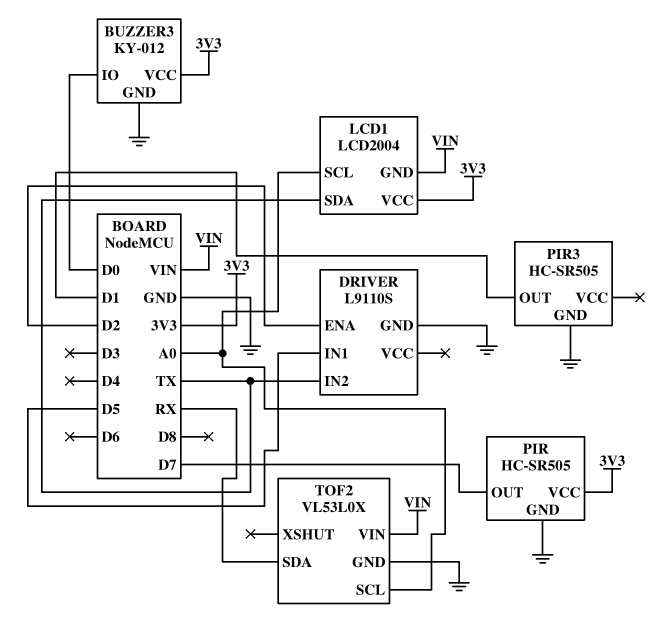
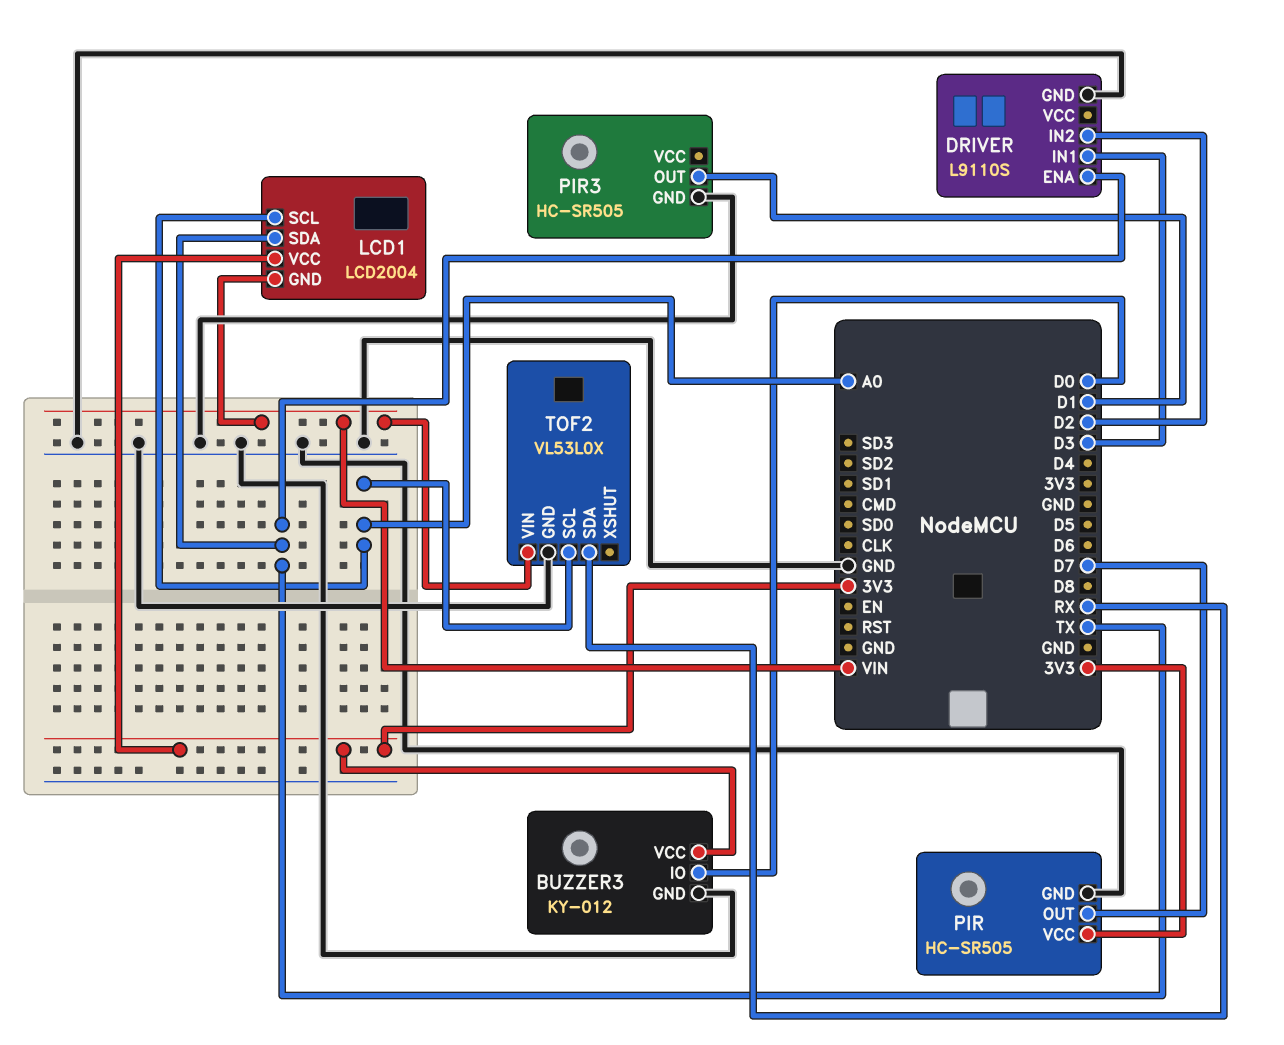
DRIVER pin ENA: D2 -> TX
DRIVER pin IN1: D5 -> D3
DRIVER pin IN2: TX -> D2

